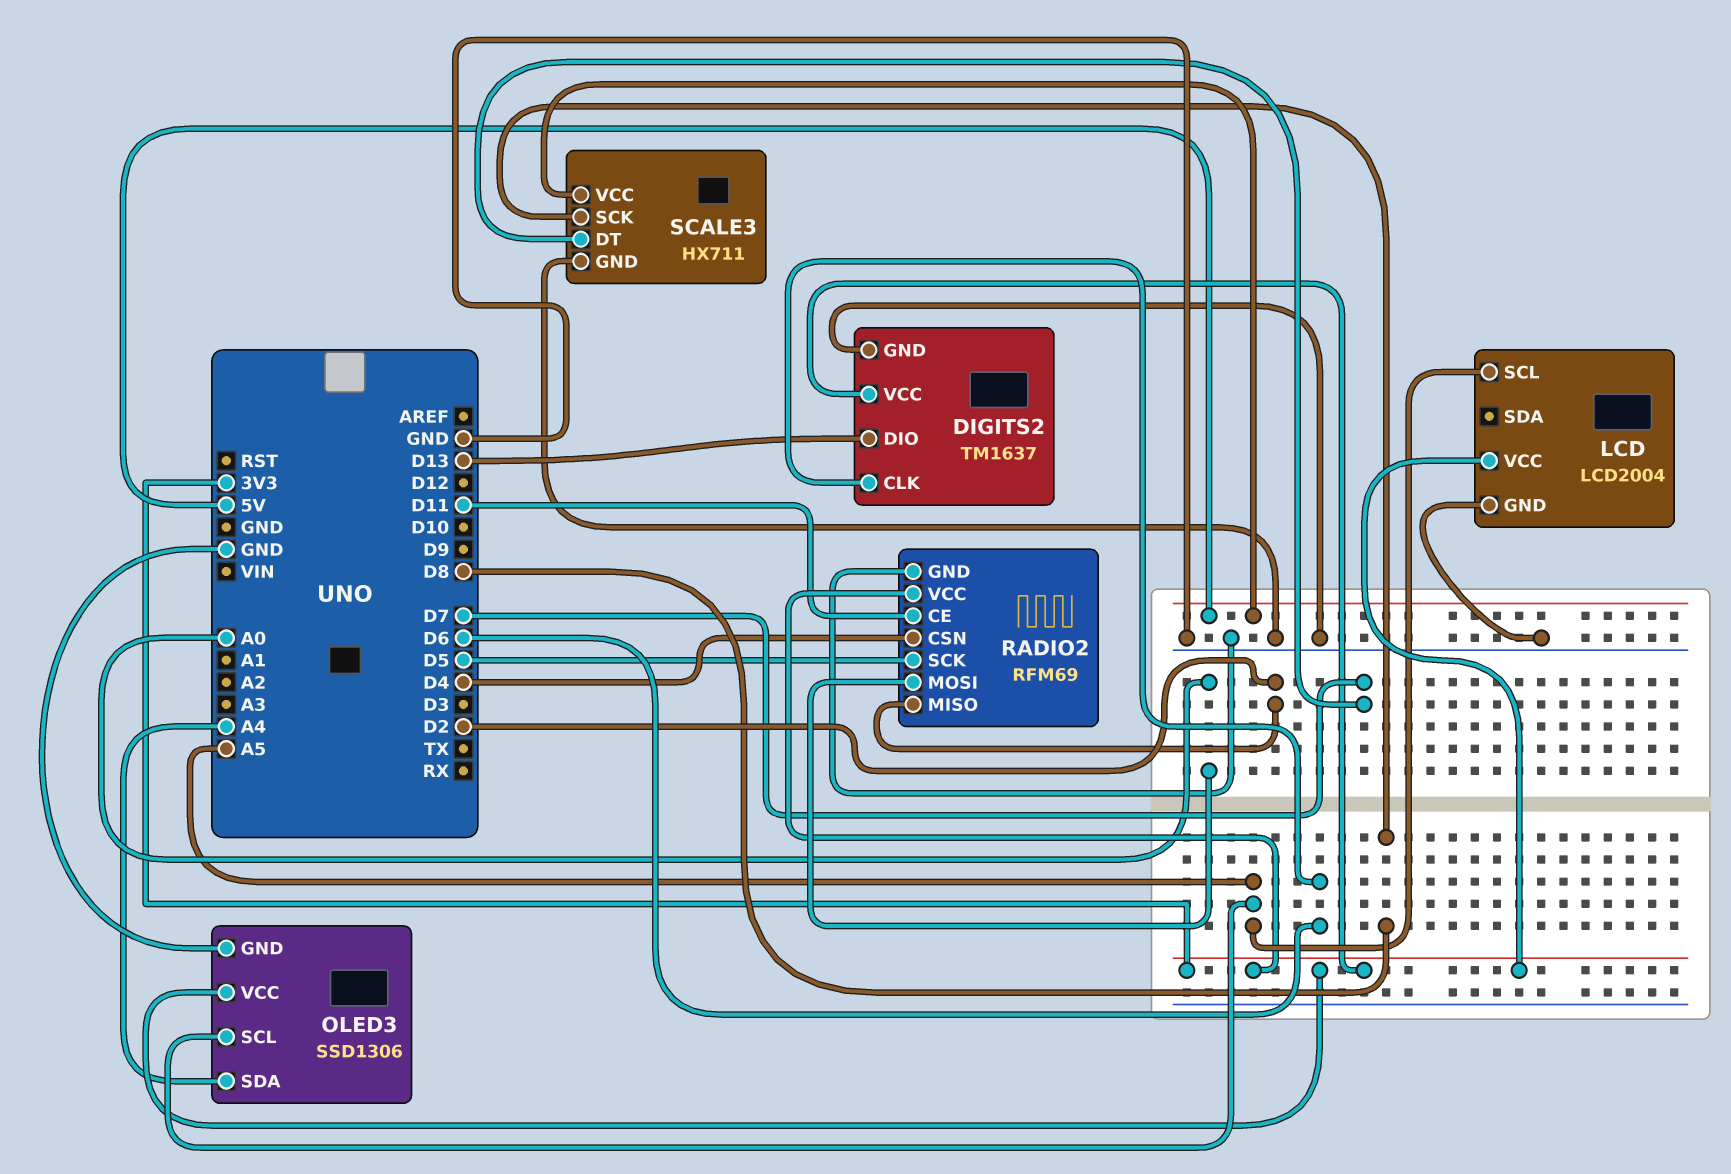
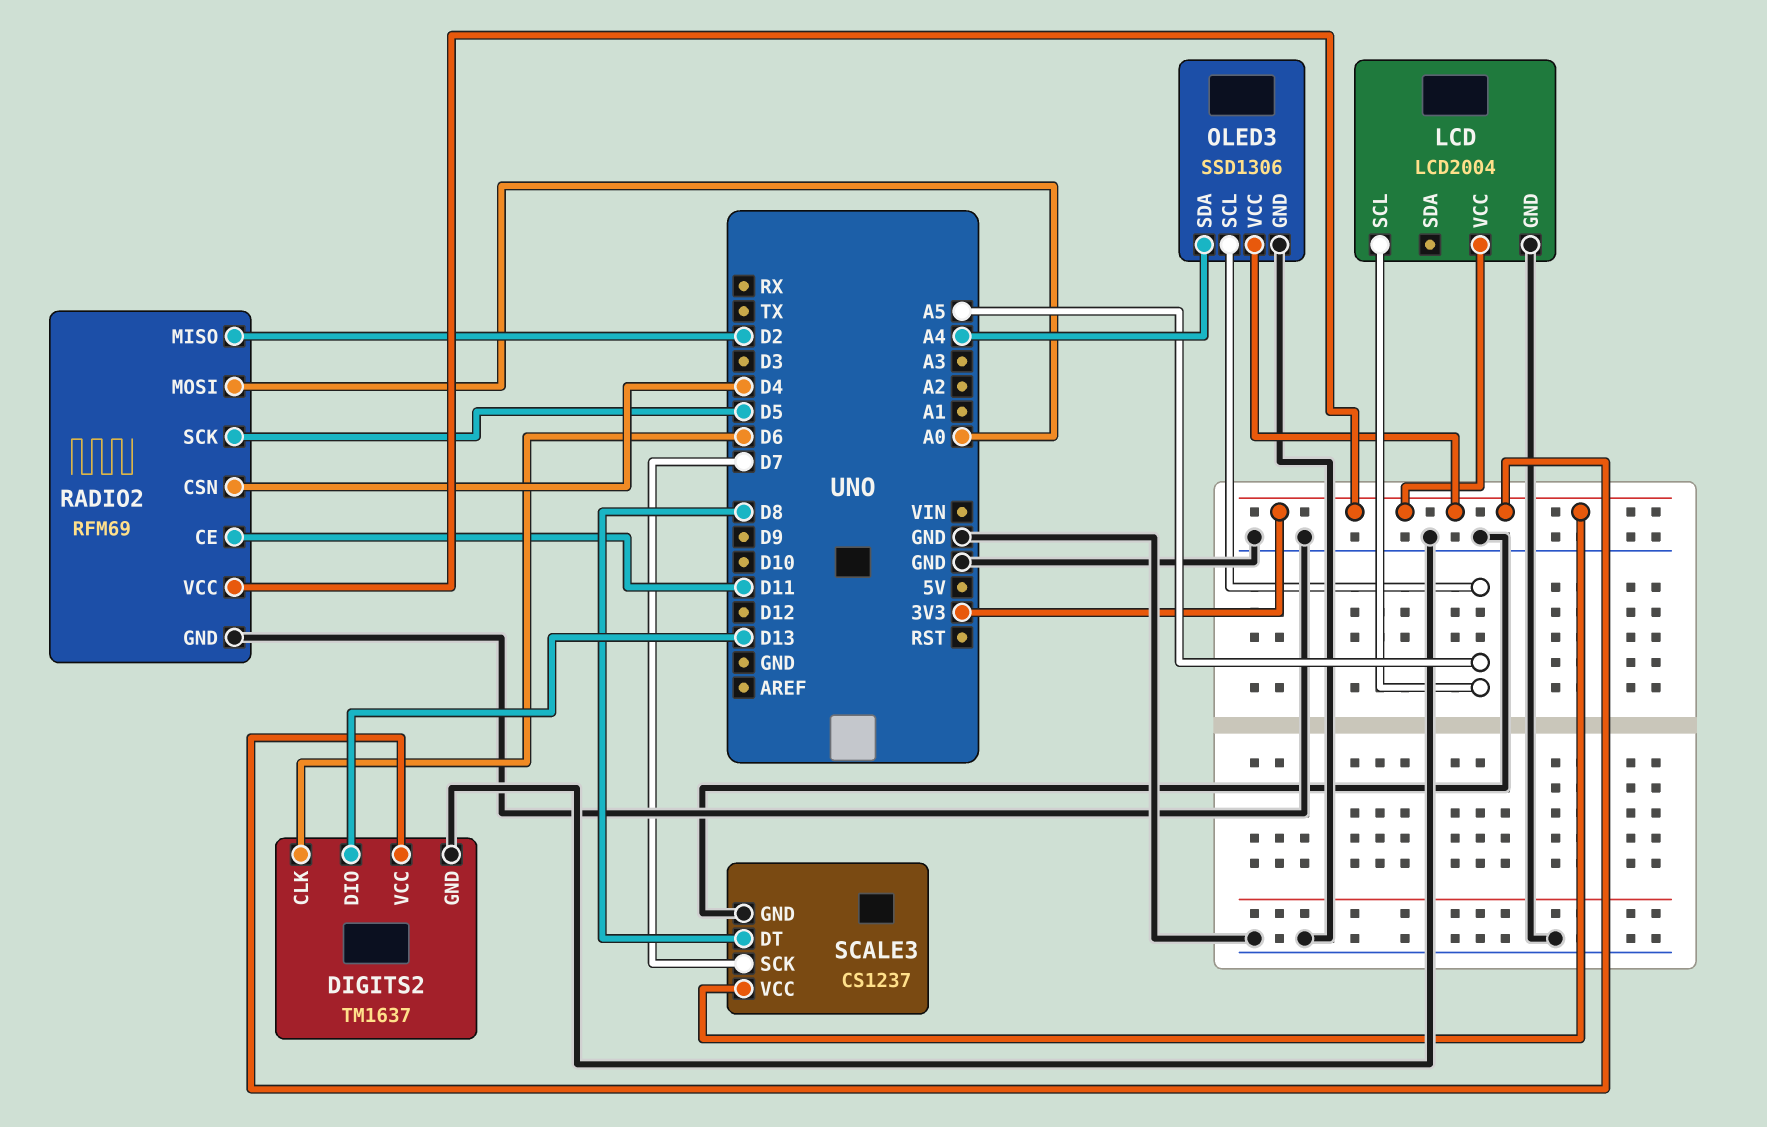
SCALE3: HX711 -> CS1237
SCALE3 pin DT: D7 -> D8
SCALE3 pin SCK: D8 -> D7
SCALE3 pin VCC: 5V -> 3V3

